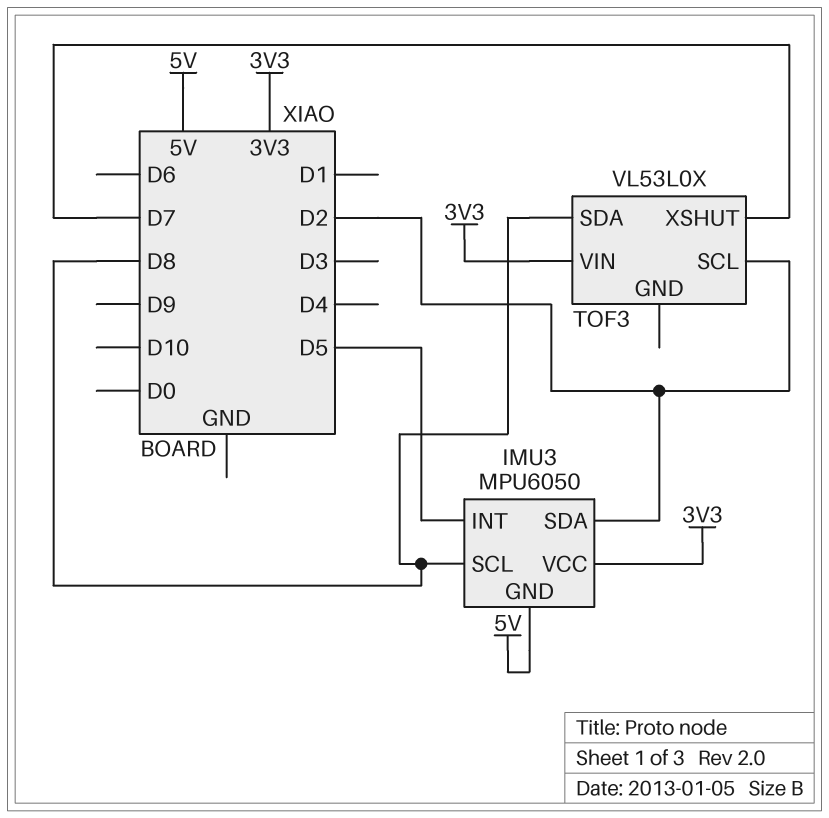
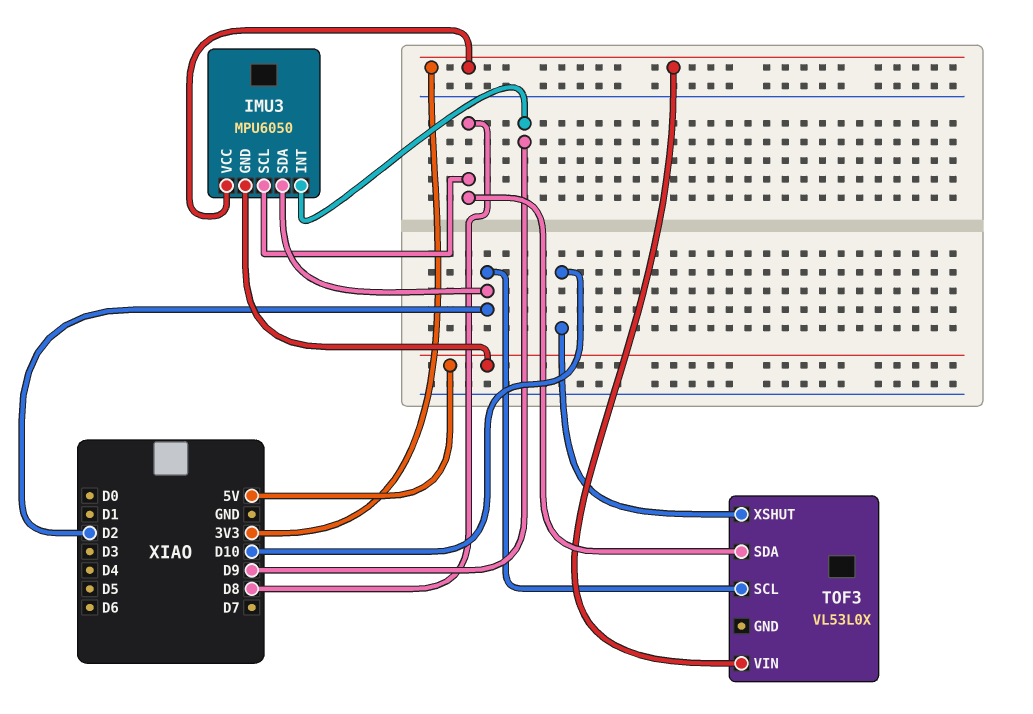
IMU3 pin INT: D5 -> D9
TOF3 pin XSHUT: D7 -> D10

